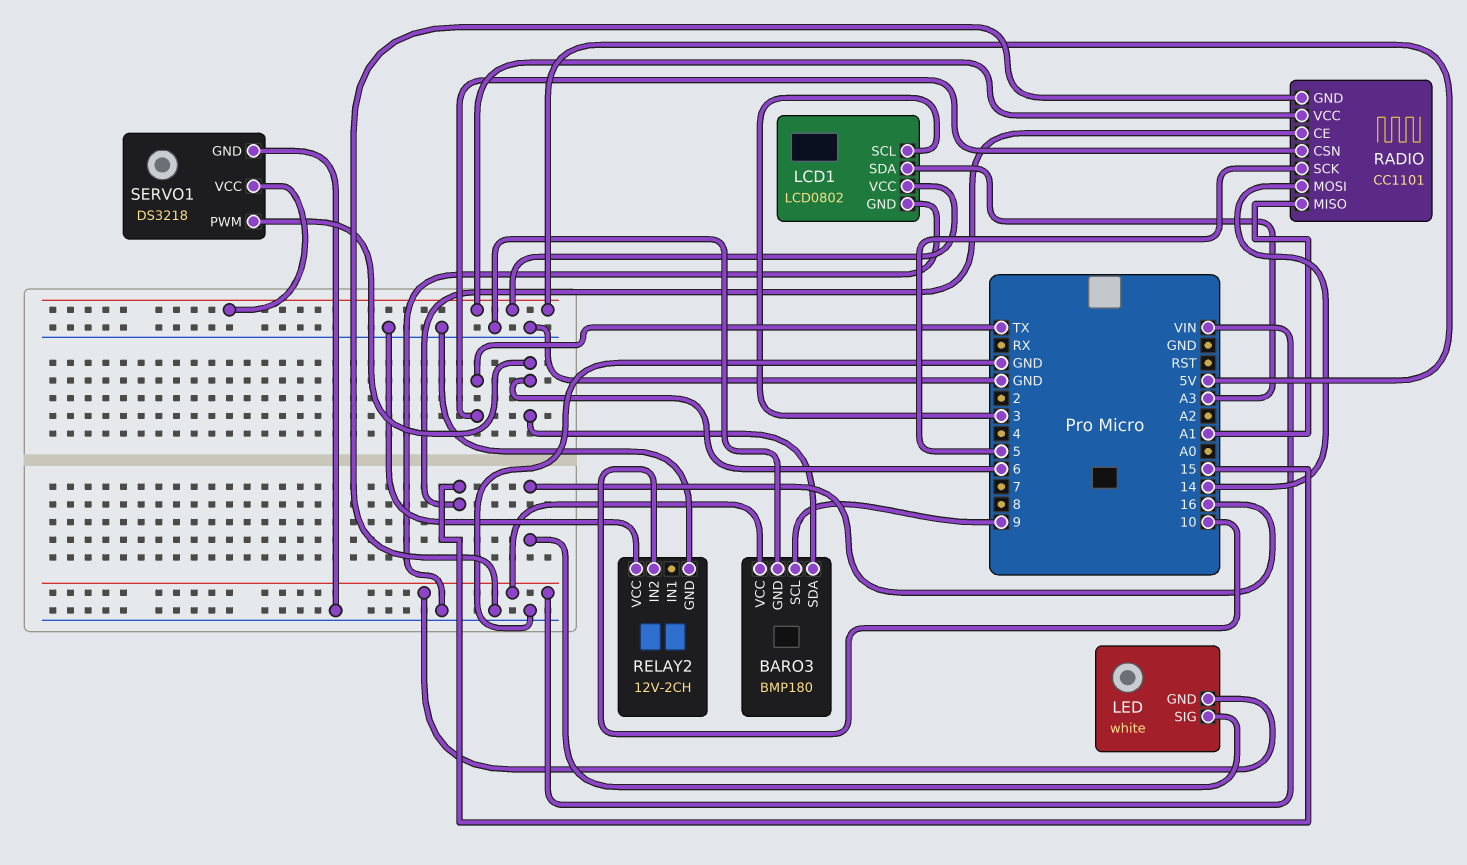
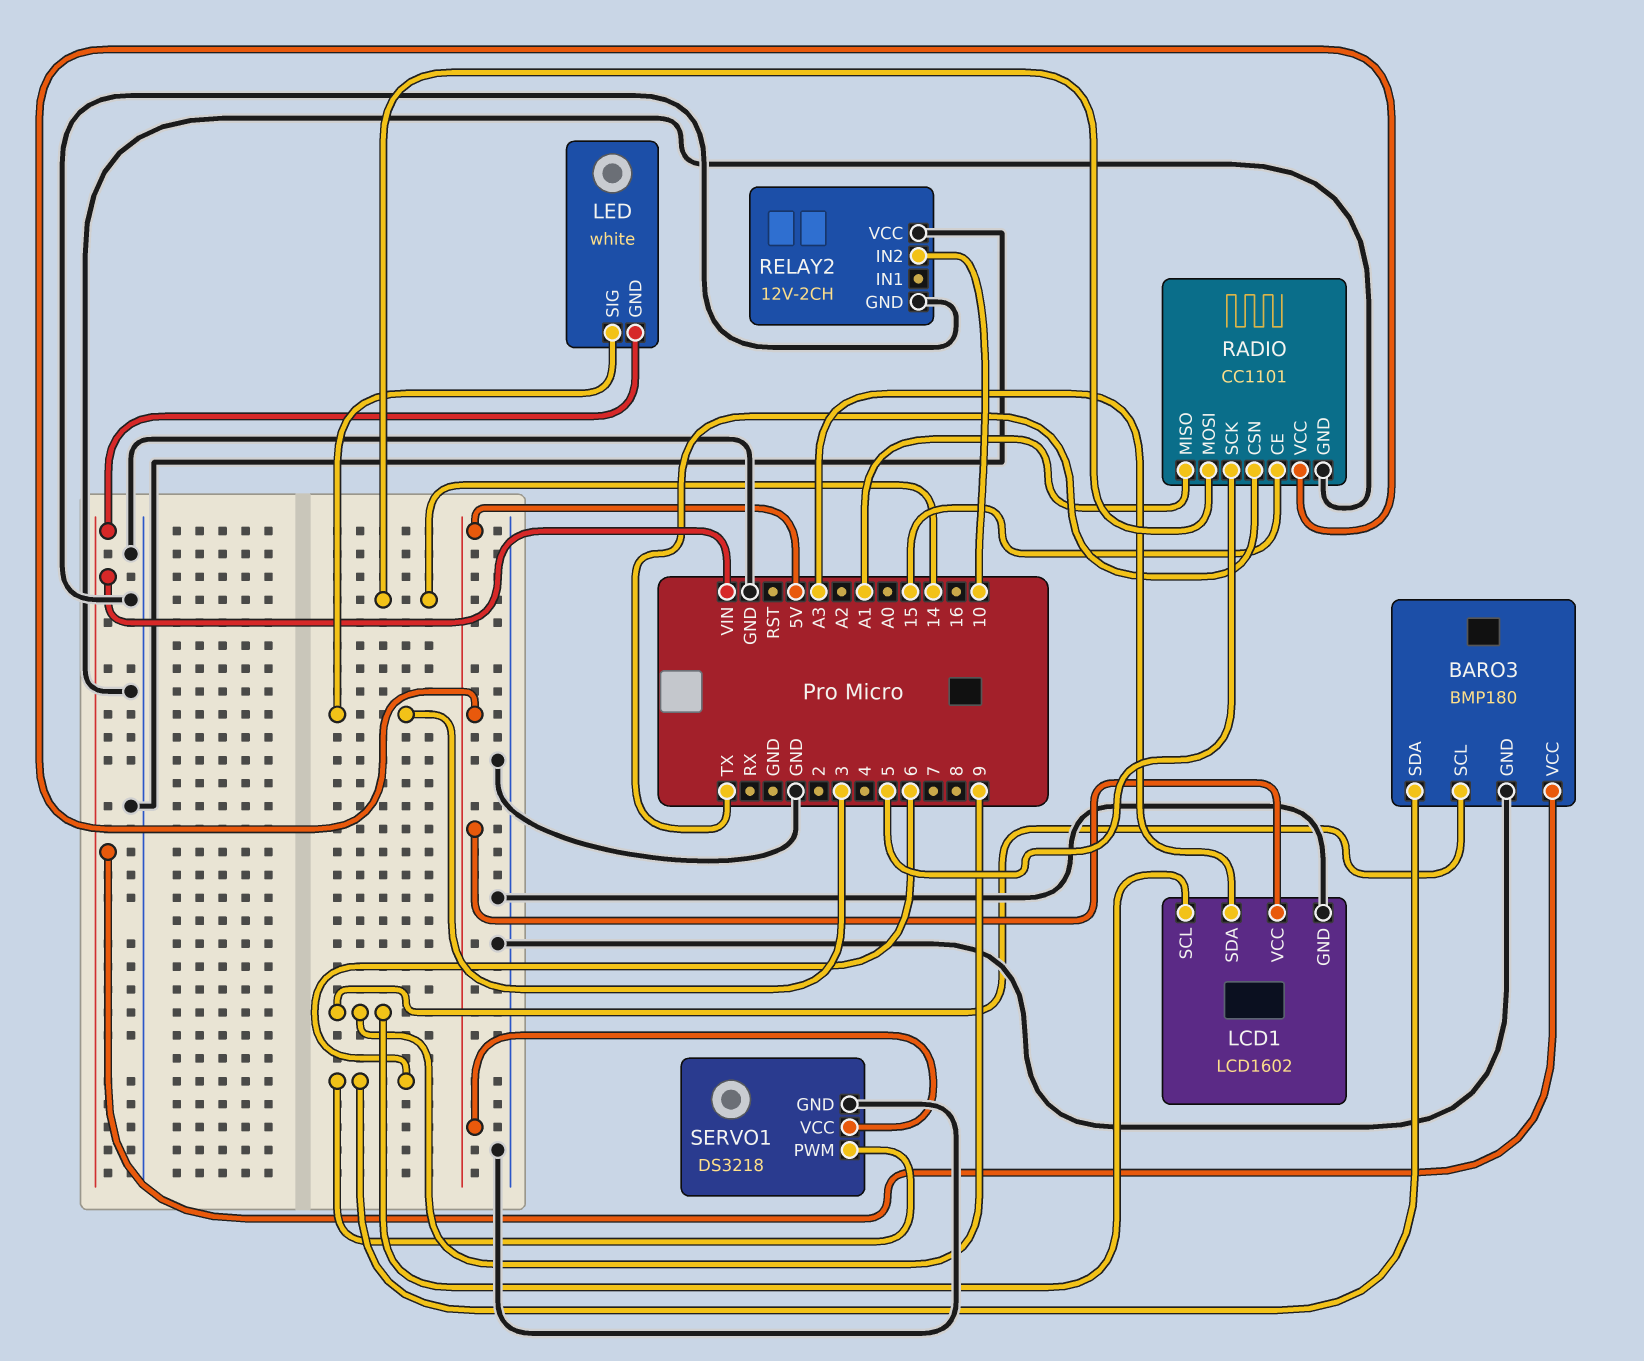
LCD1: LCD0802 -> LCD1602
LCD1 pin SCL: 3 -> 9
LED pin SIG: 16 -> 3

